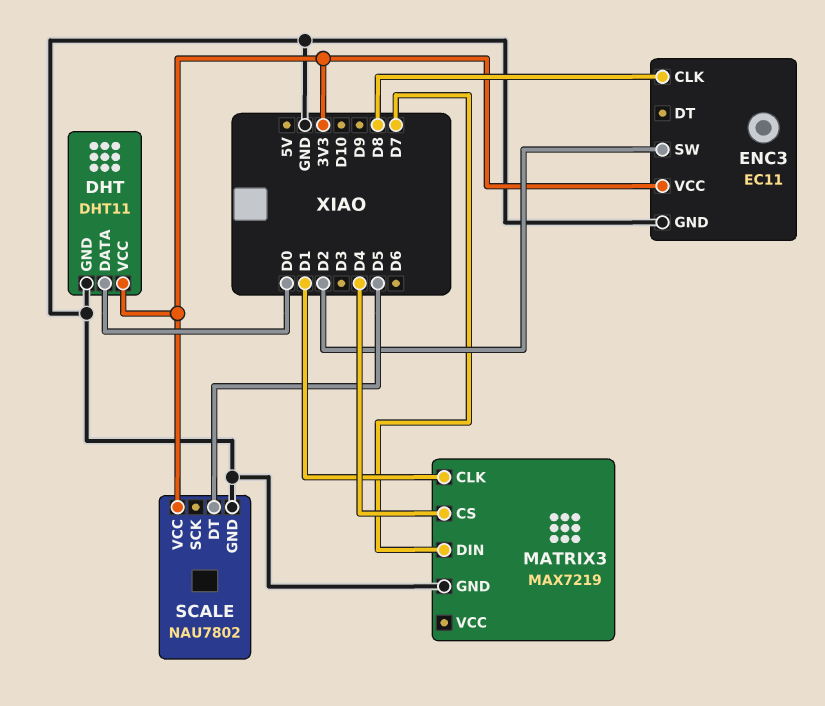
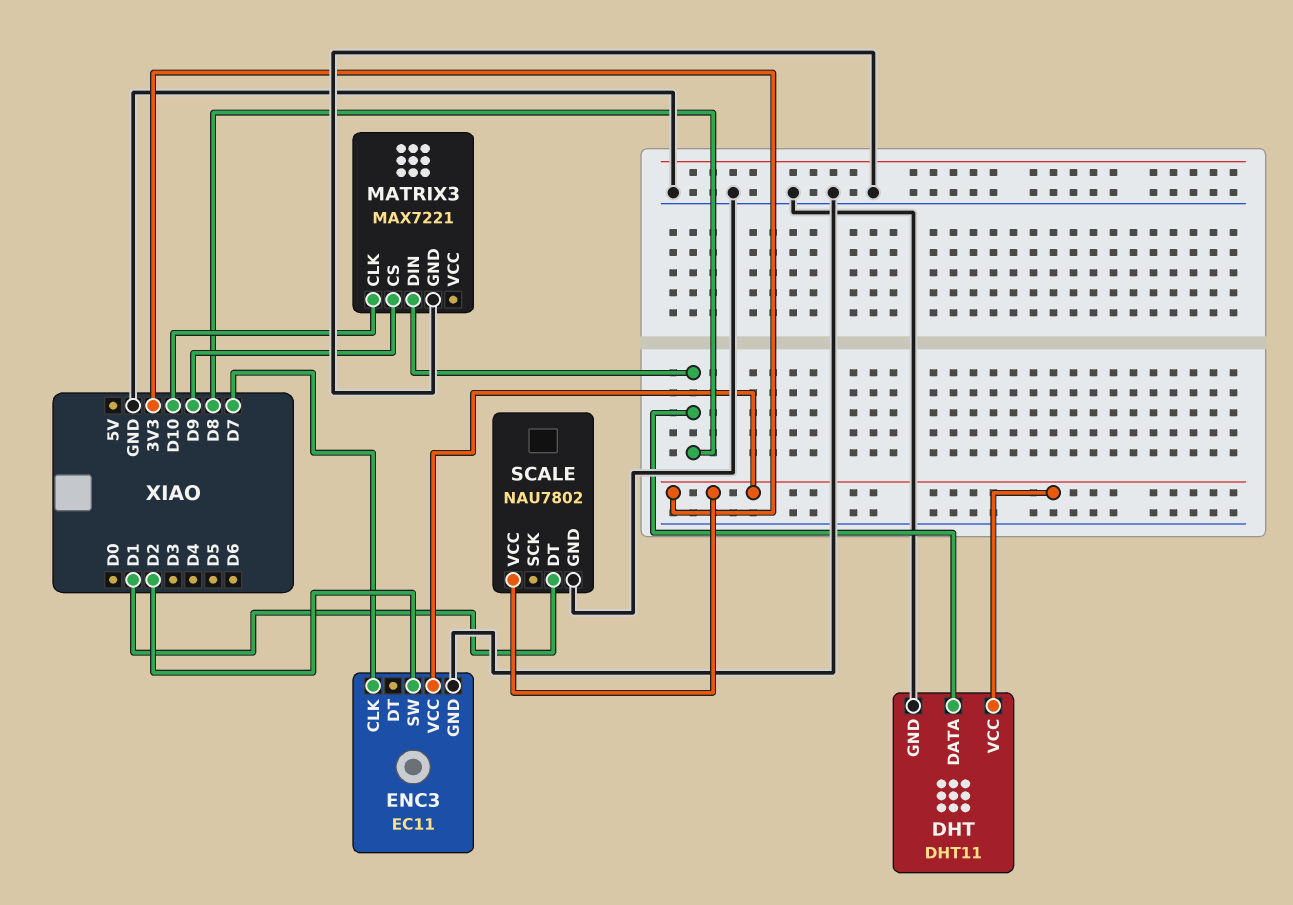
DHT pin DATA: D0 -> D8
ENC3 pin CLK: D8 -> D7
MATRIX3: MAX7219 -> MAX7221
MATRIX3 pin CLK: D1 -> D10
MATRIX3 pin CS: D4 -> D9
MATRIX3 pin DIN: D7 -> D8
SCALE pin DT: D5 -> D1

